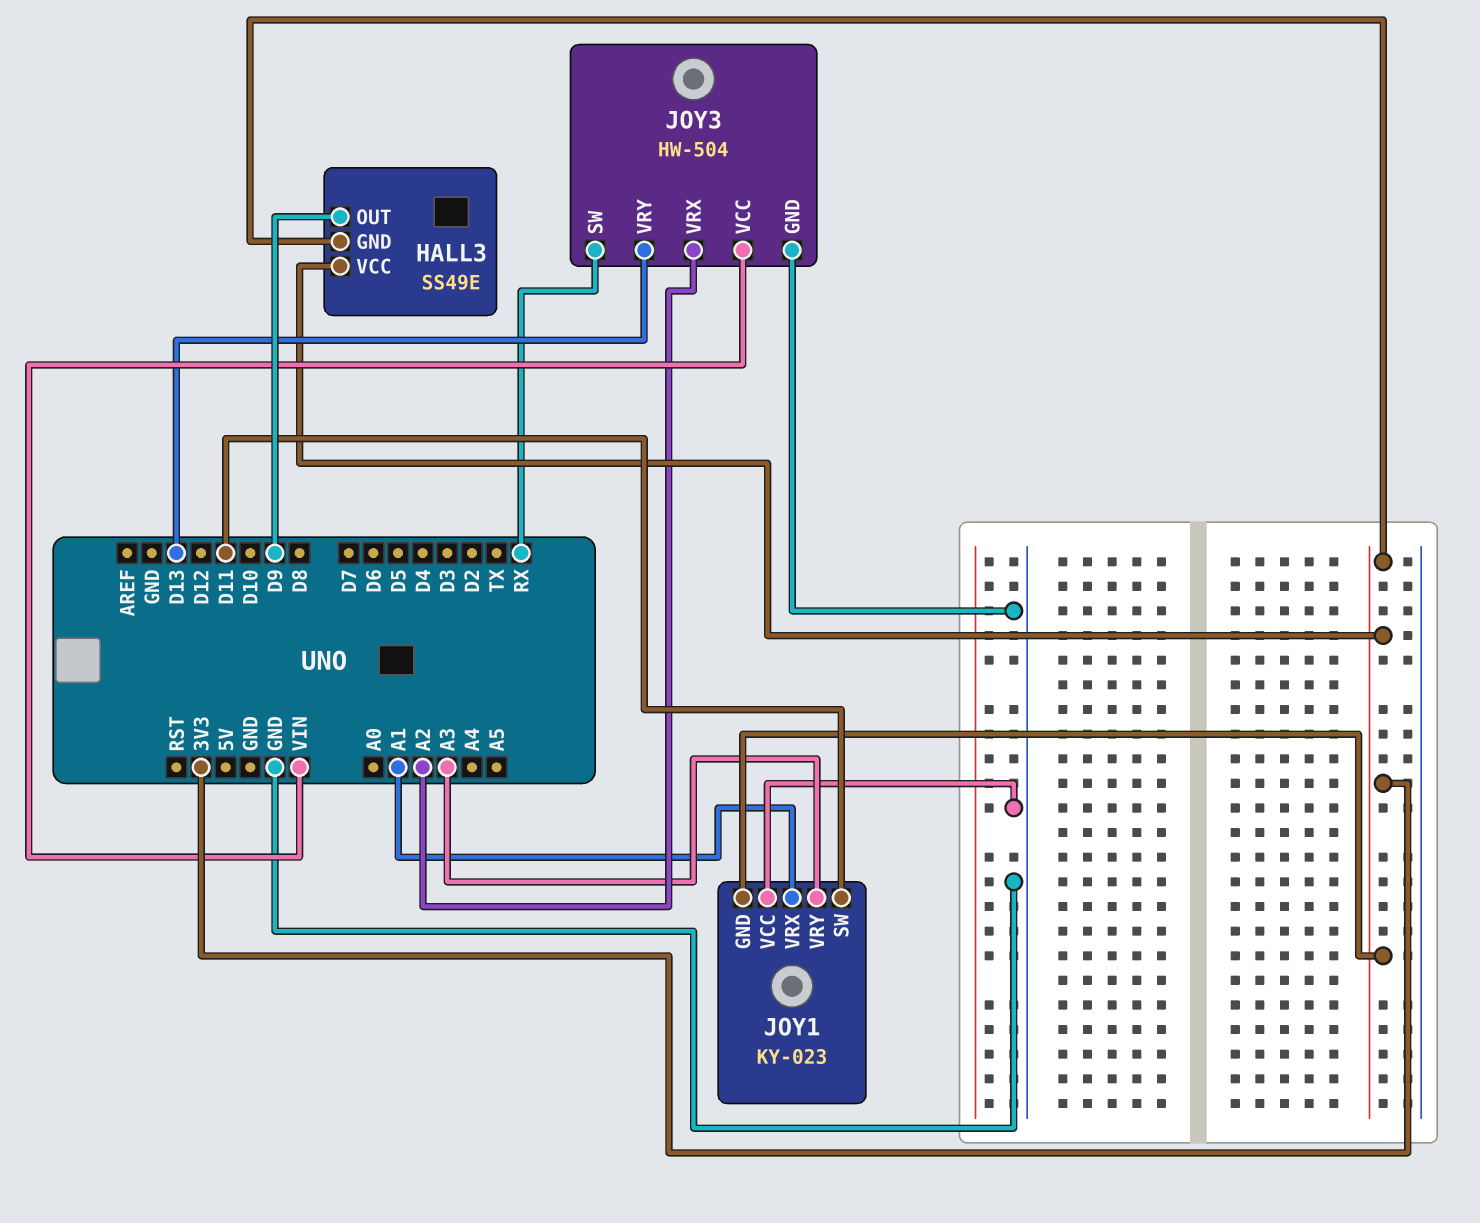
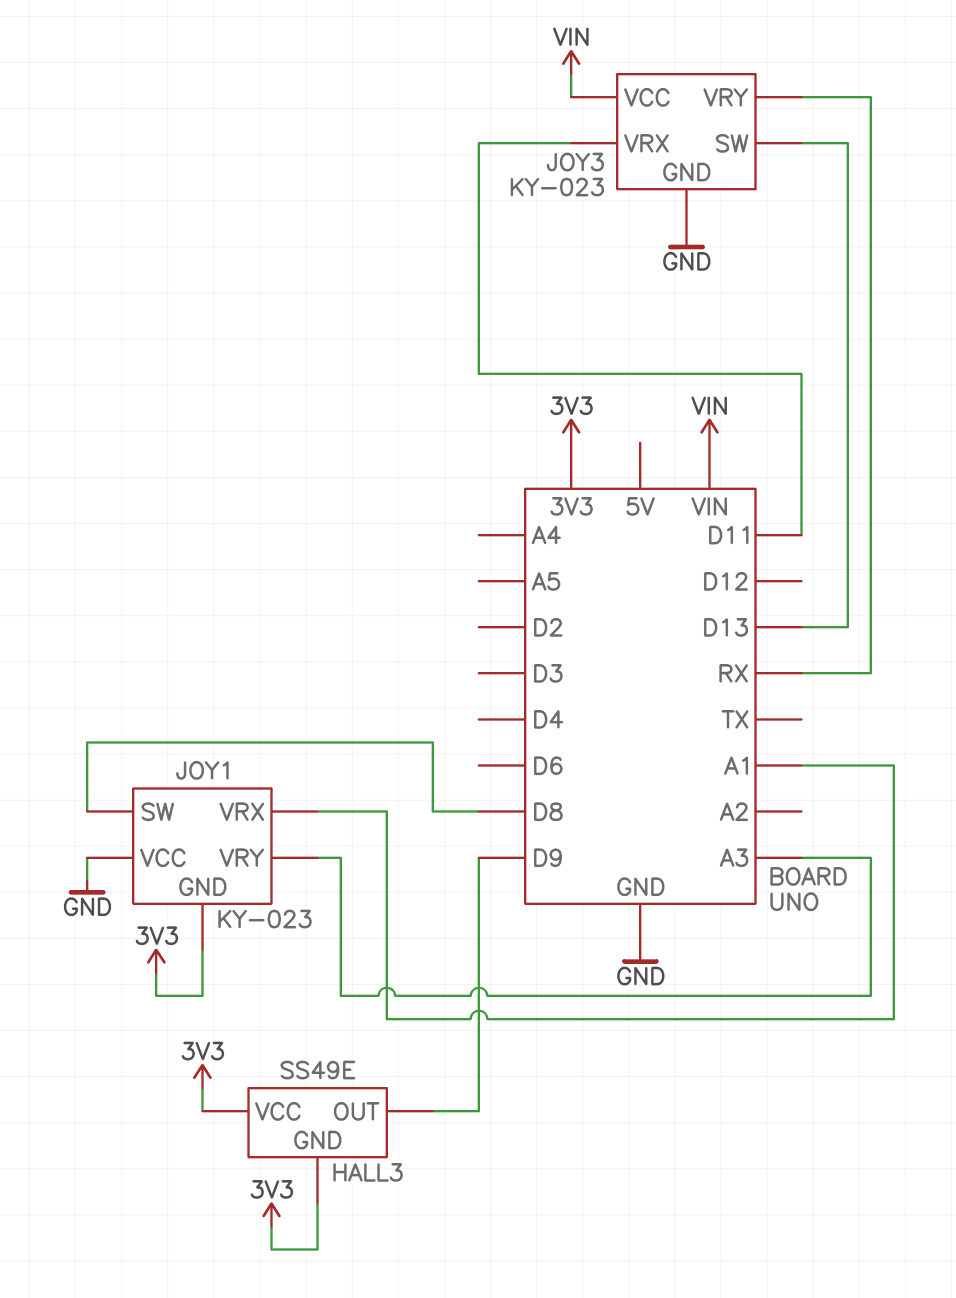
JOY1 pin SW: D11 -> D8
JOY3: HW-504 -> KY-023
JOY3 pin SW: RX -> D13
JOY3 pin VRX: A2 -> D11
JOY3 pin VRY: D13 -> RX

